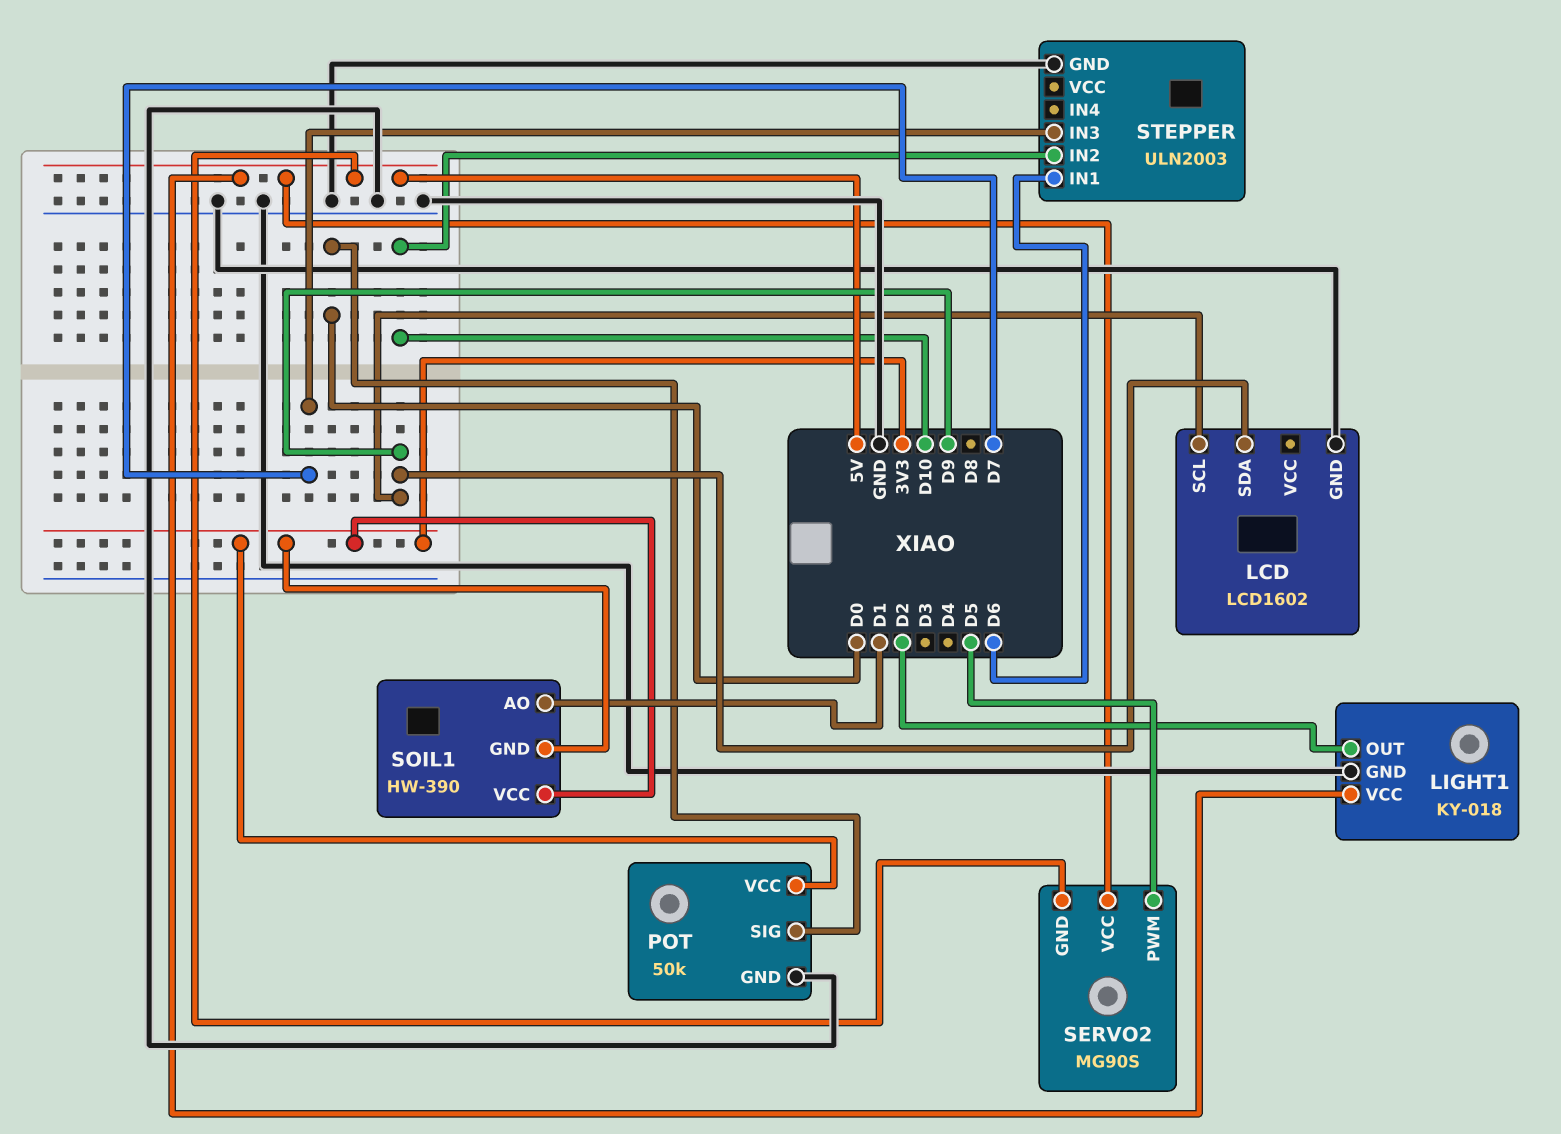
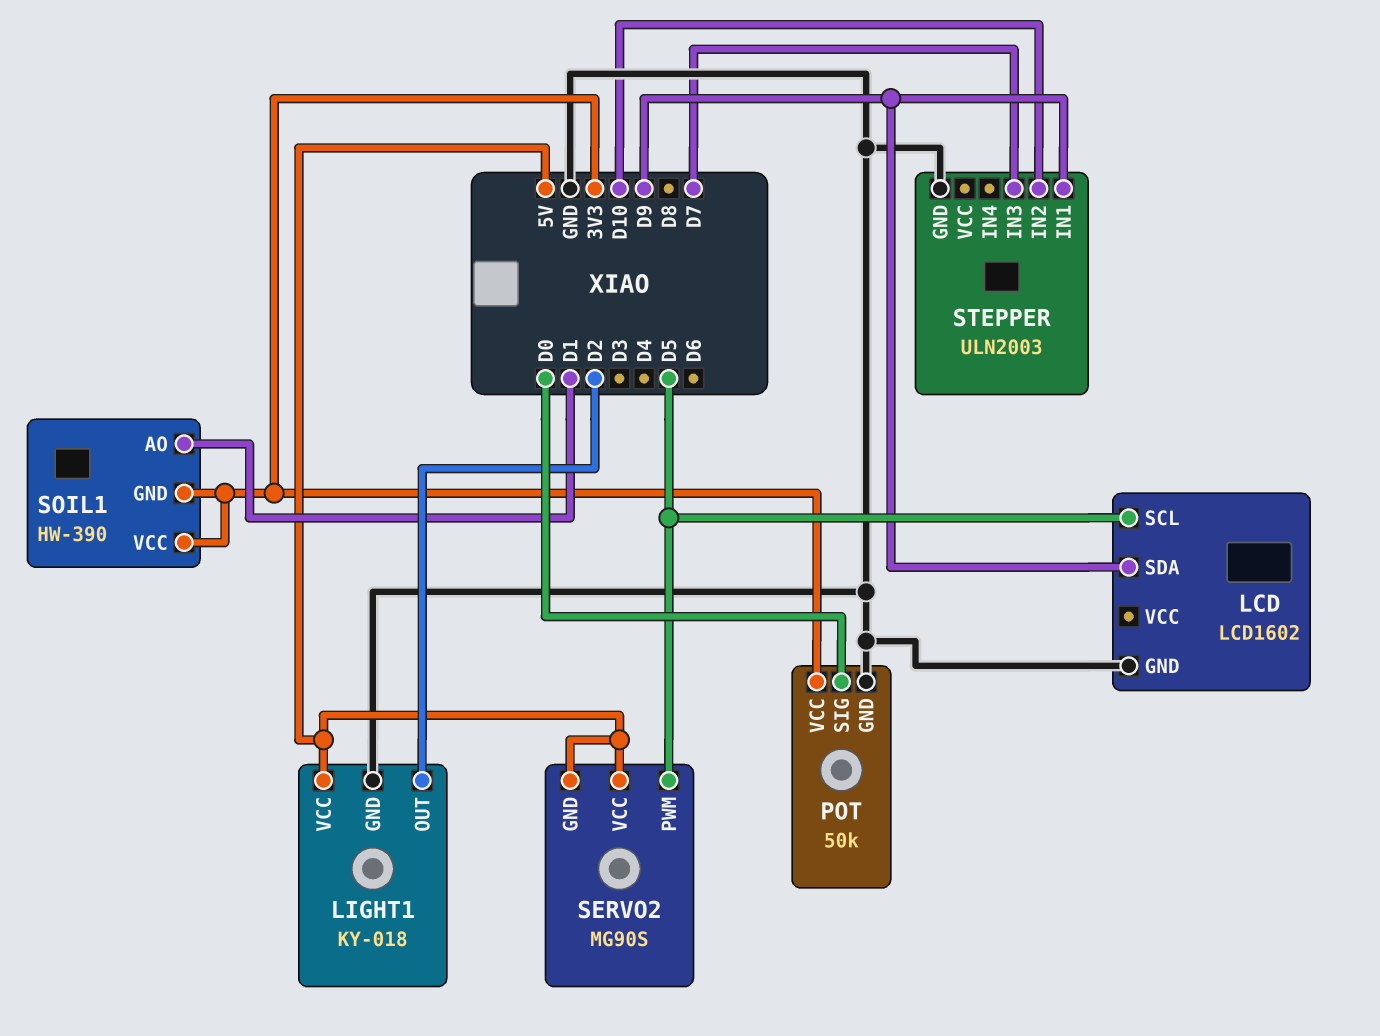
LCD pin SCL: D9 -> D5
STEPPER pin IN1: D6 -> D9

